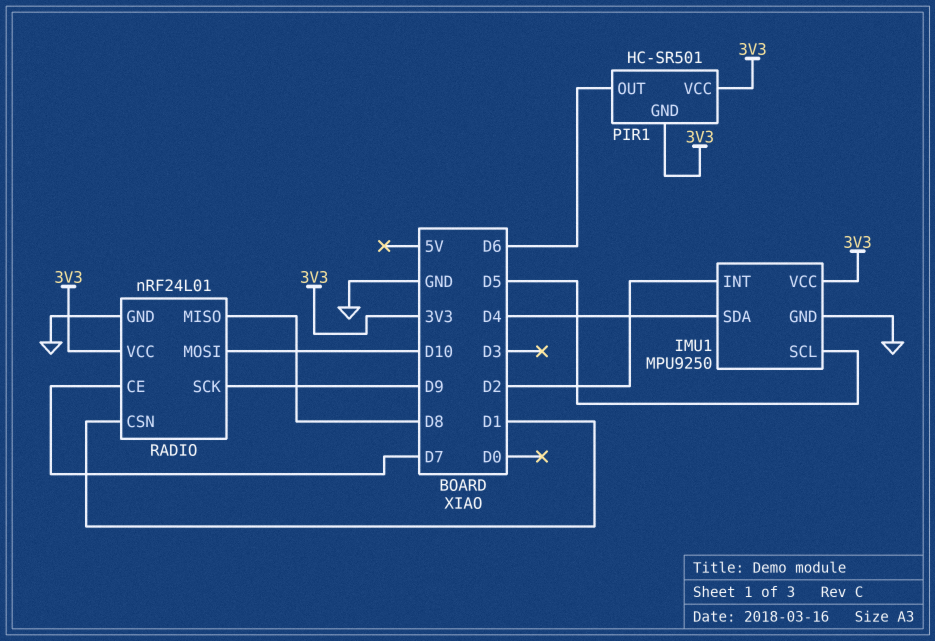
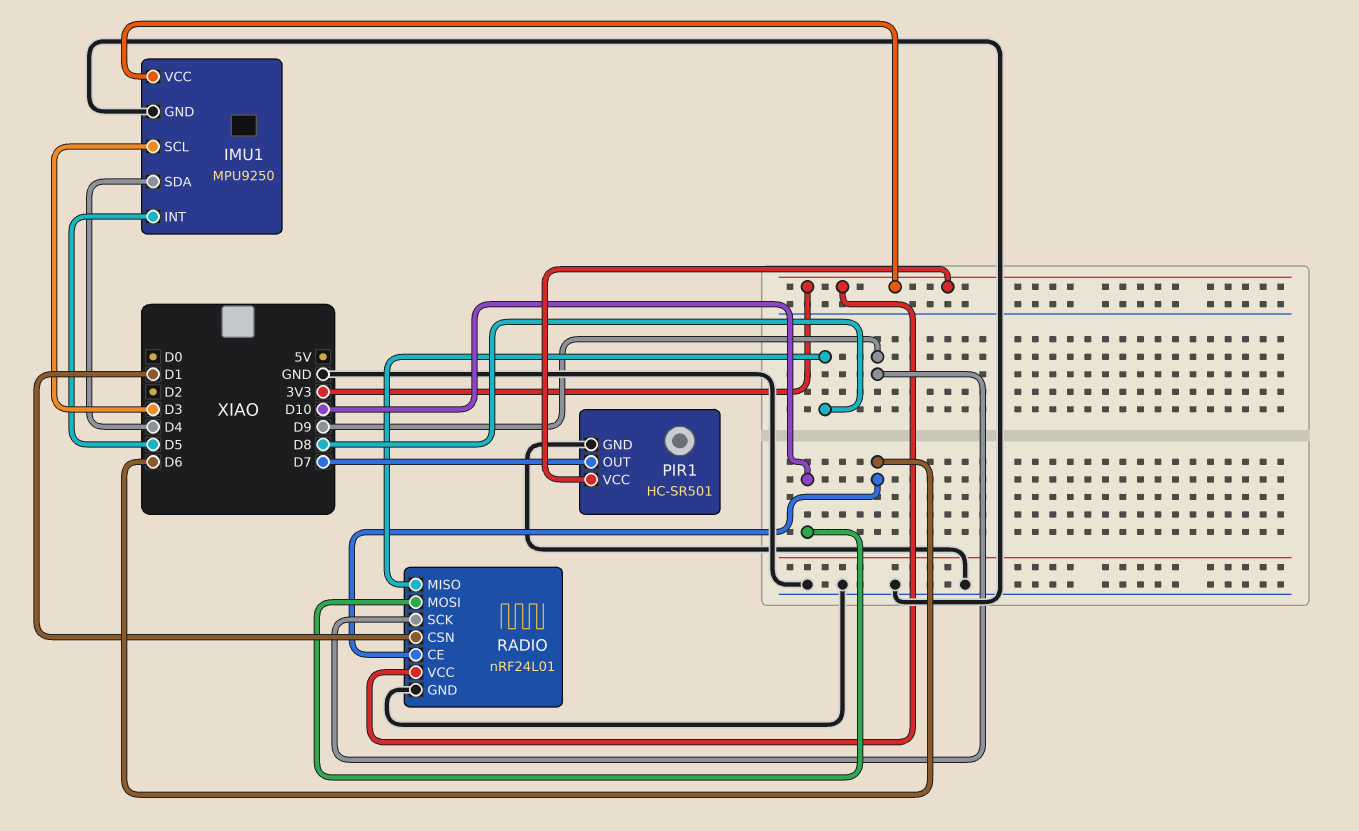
IMU1 pin INT: D2 -> D5
IMU1 pin SCL: D5 -> D3
PIR1 pin GND: 3V3 -> GND
PIR1 pin OUT: D6 -> D7
RADIO pin CE: D7 -> D6

